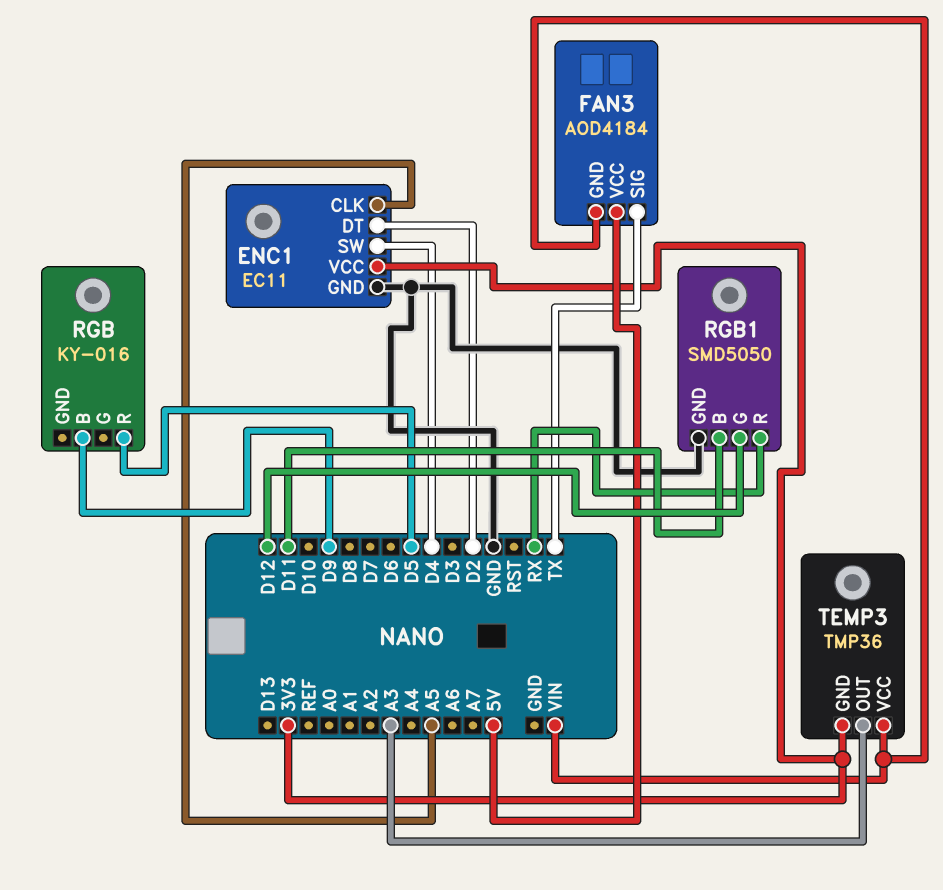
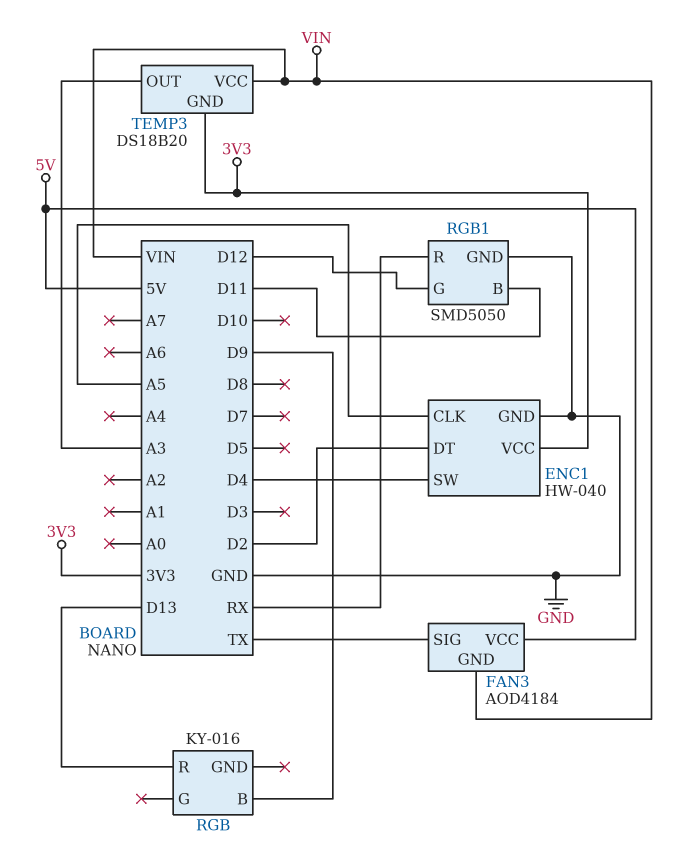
ENC1: EC11 -> HW-040
RGB pin R: D5 -> D13
TEMP3: TMP36 -> DS18B20

